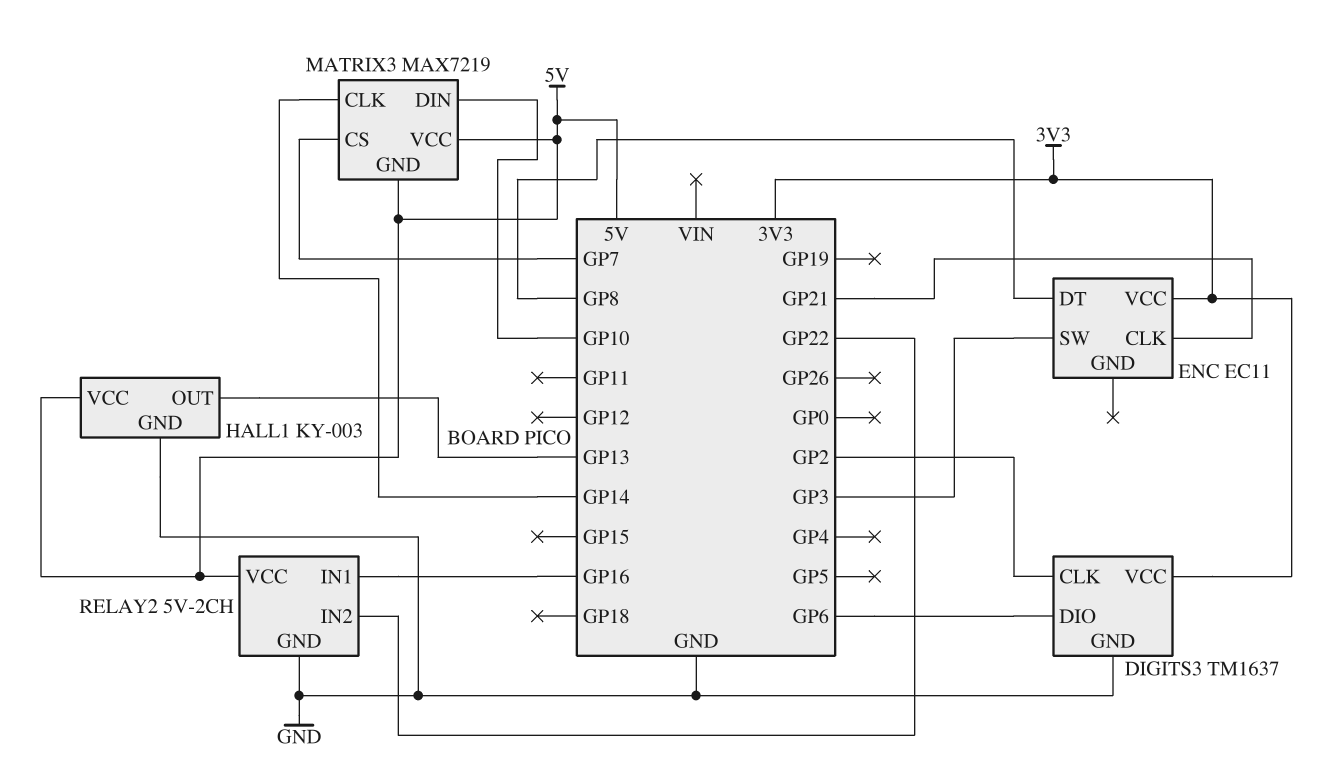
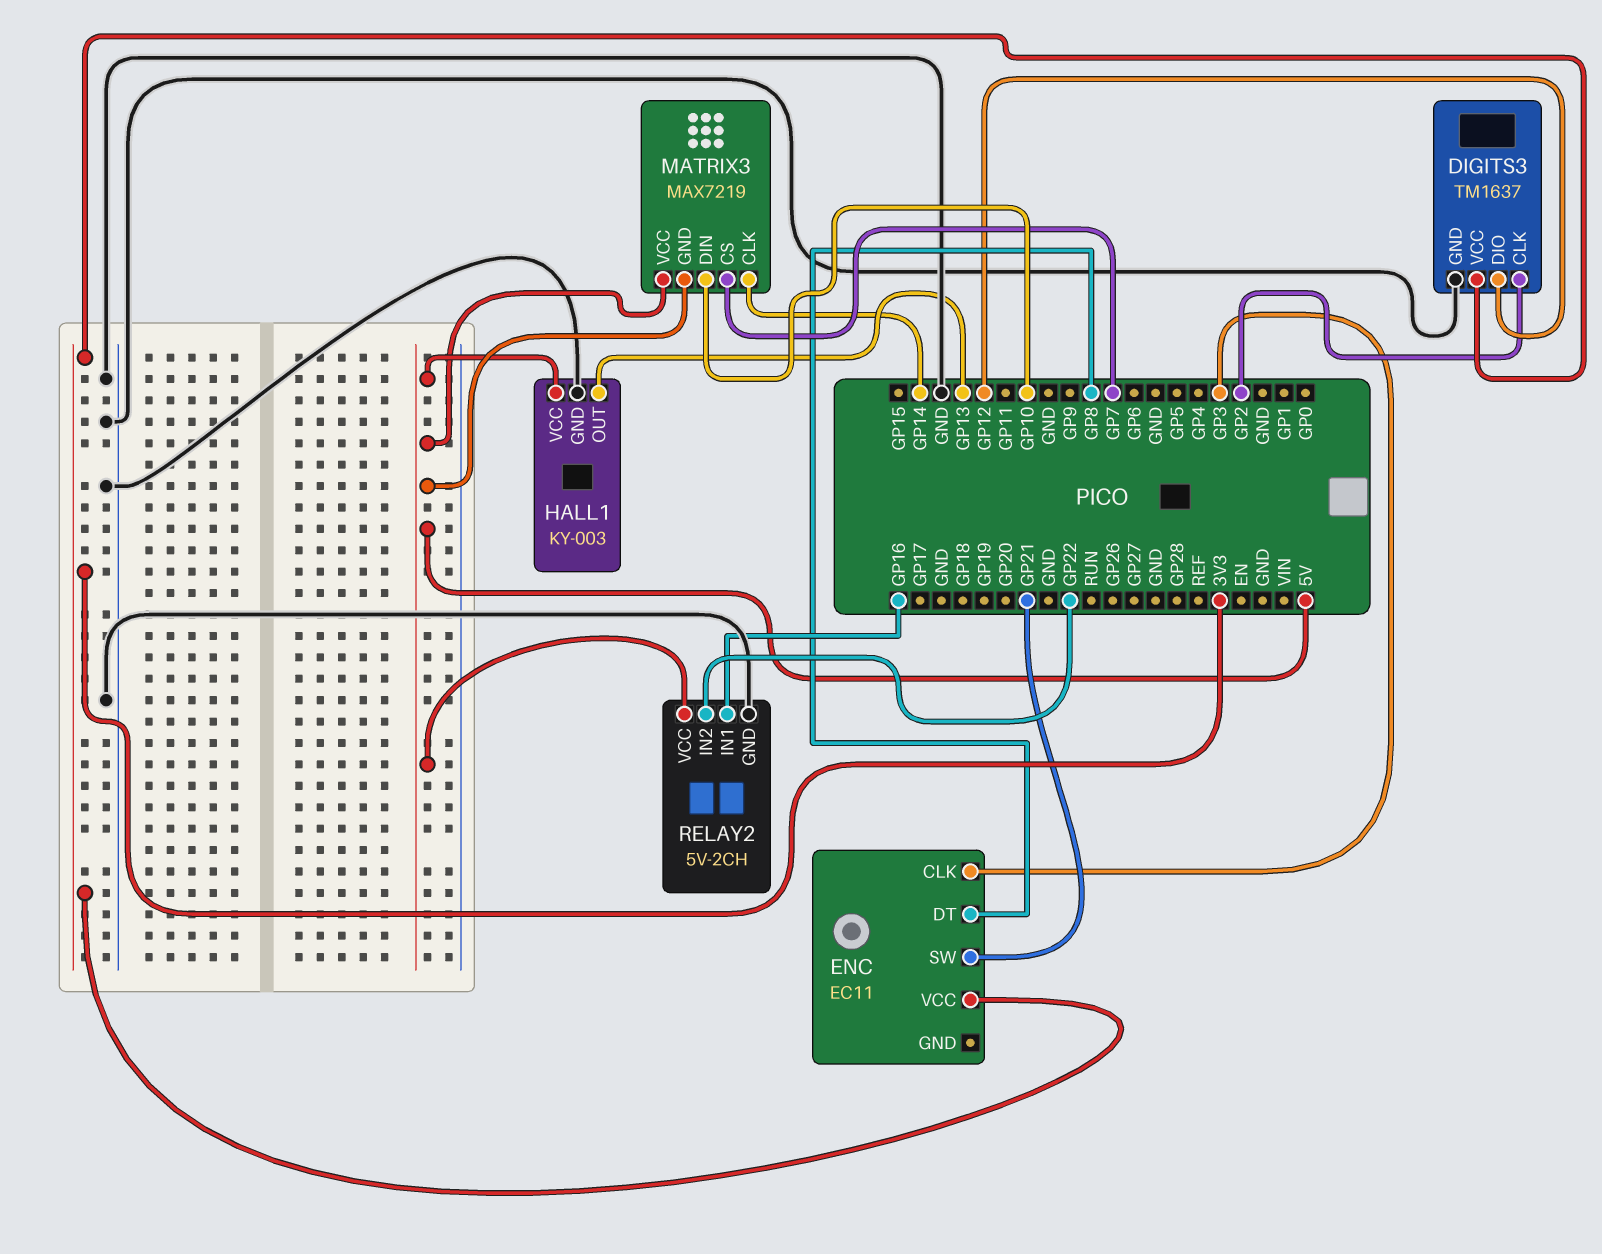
DIGITS3 pin DIO: GP6 -> GP12
ENC pin CLK: GP21 -> GP3
ENC pin SW: GP3 -> GP21

